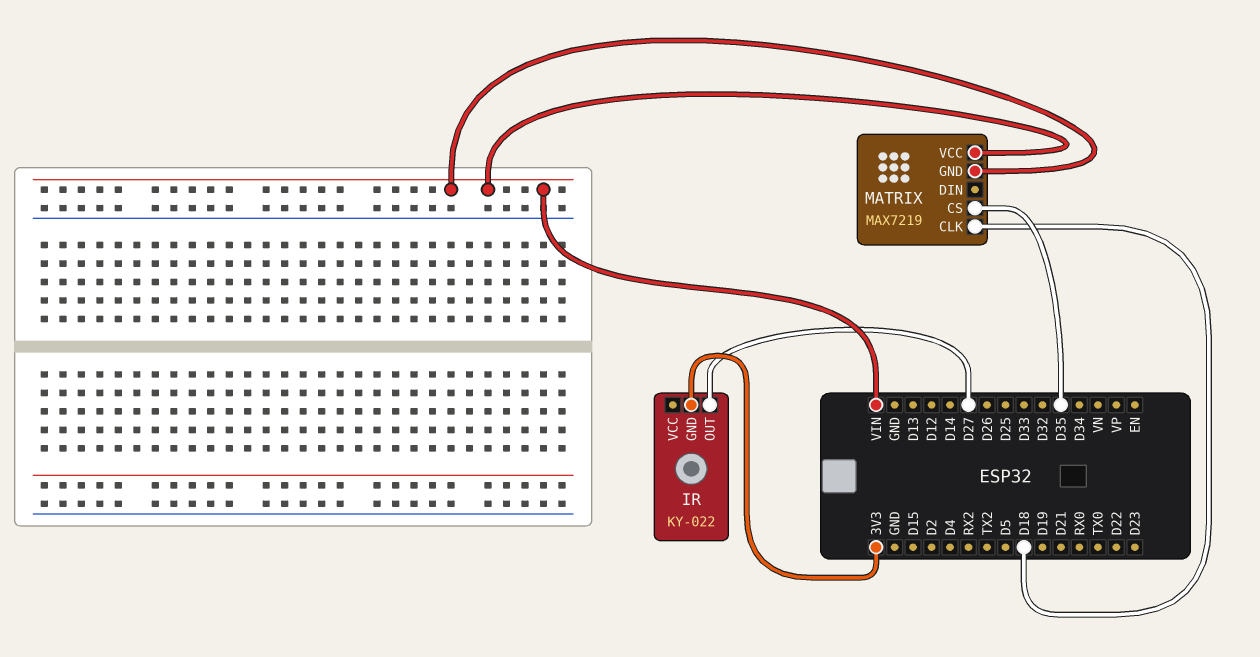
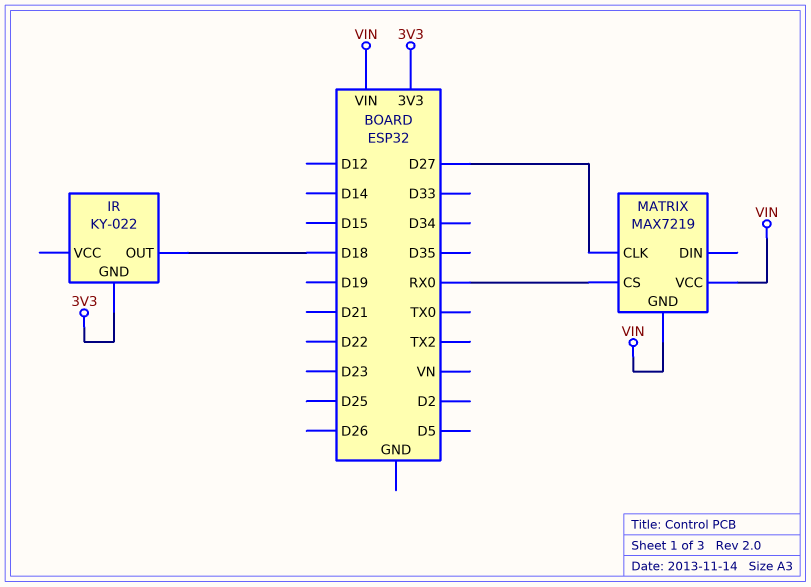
IR pin OUT: D27 -> D18
MATRIX pin CLK: D18 -> D27
MATRIX pin CS: D35 -> RX0

